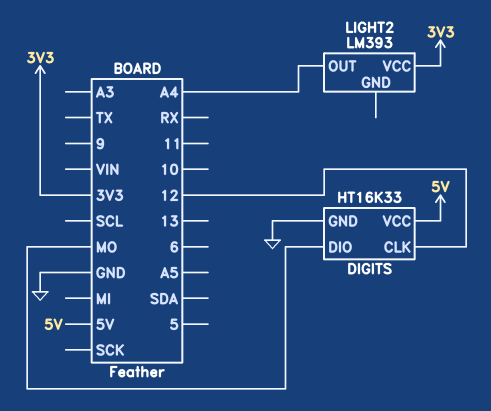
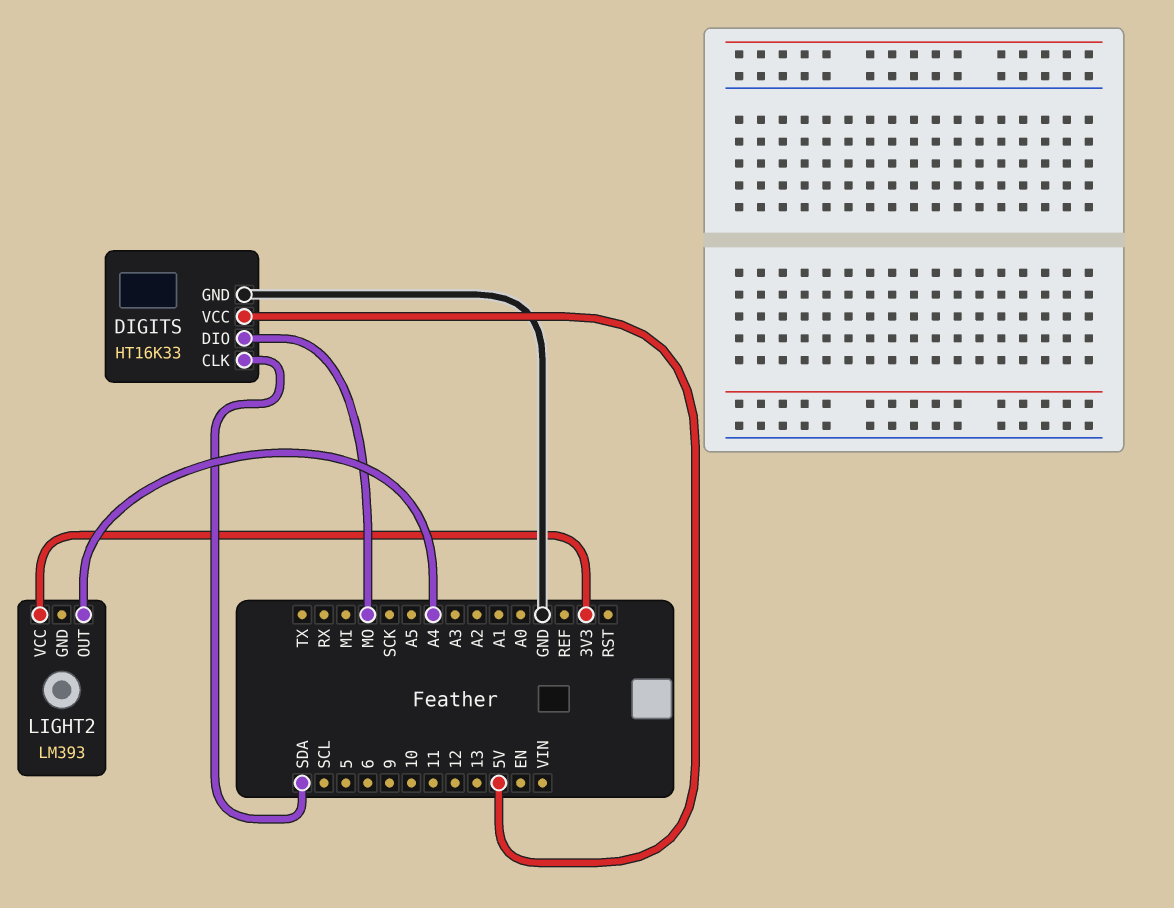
DIGITS pin CLK: 12 -> SDA

